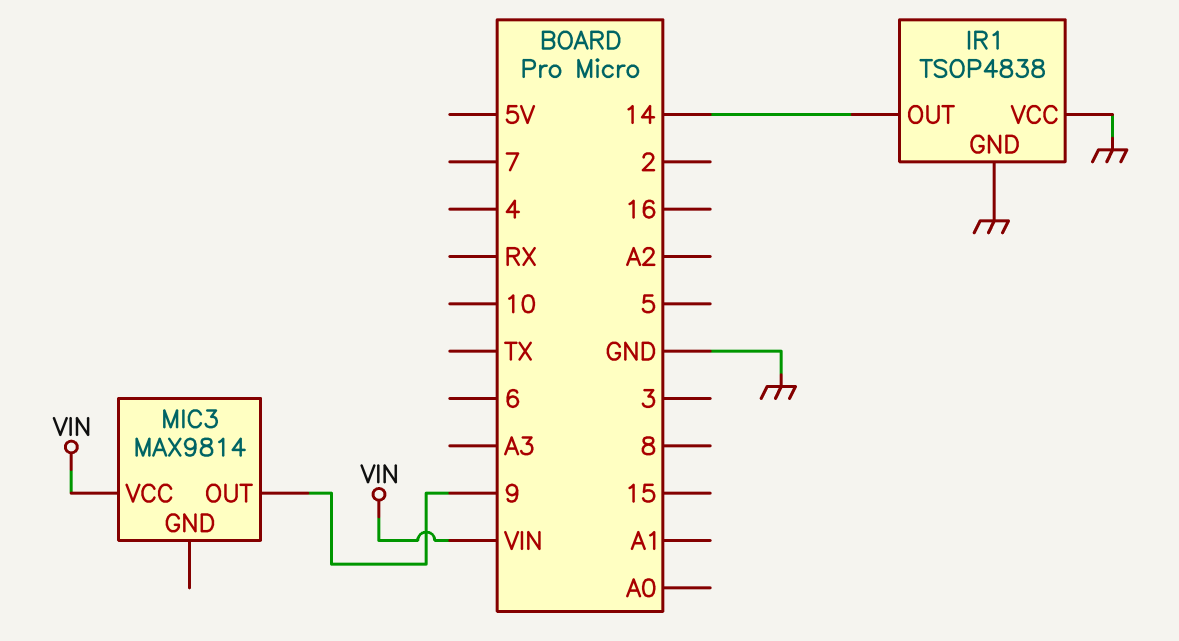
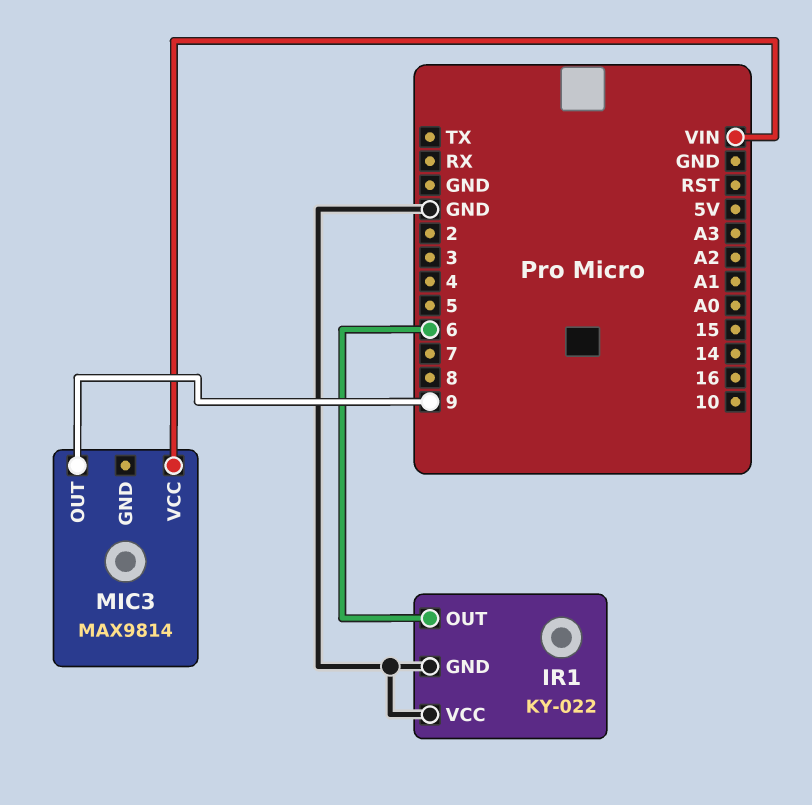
IR1: TSOP4838 -> KY-022
IR1 pin OUT: 14 -> 6

